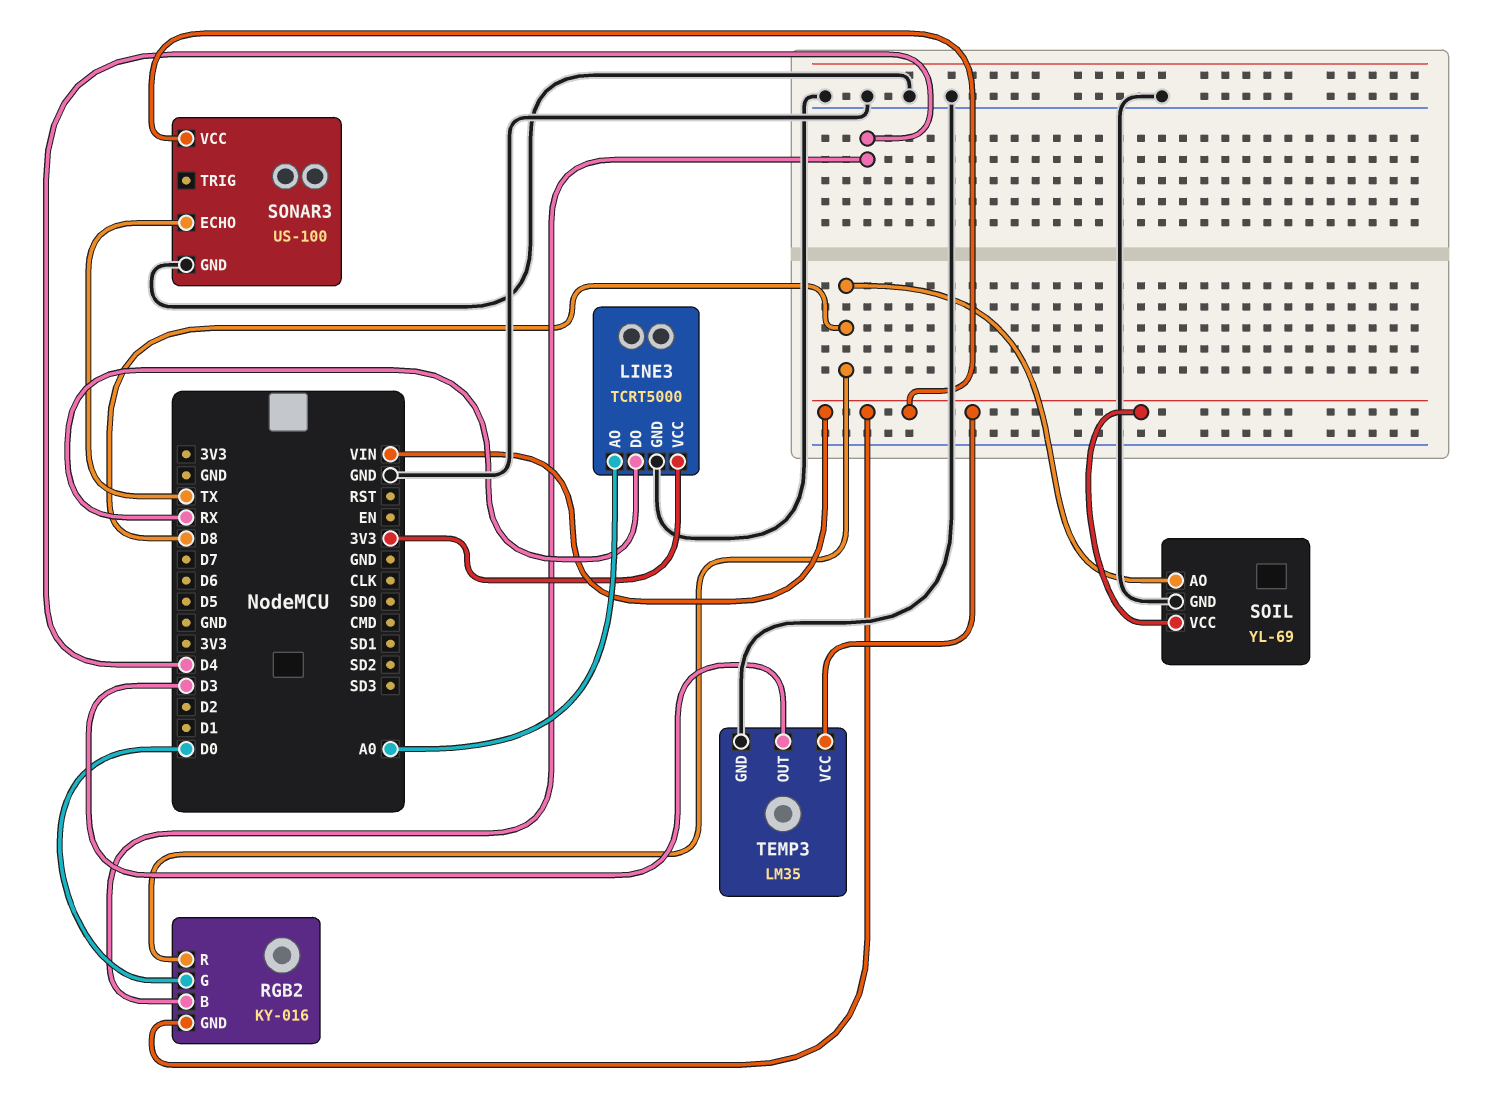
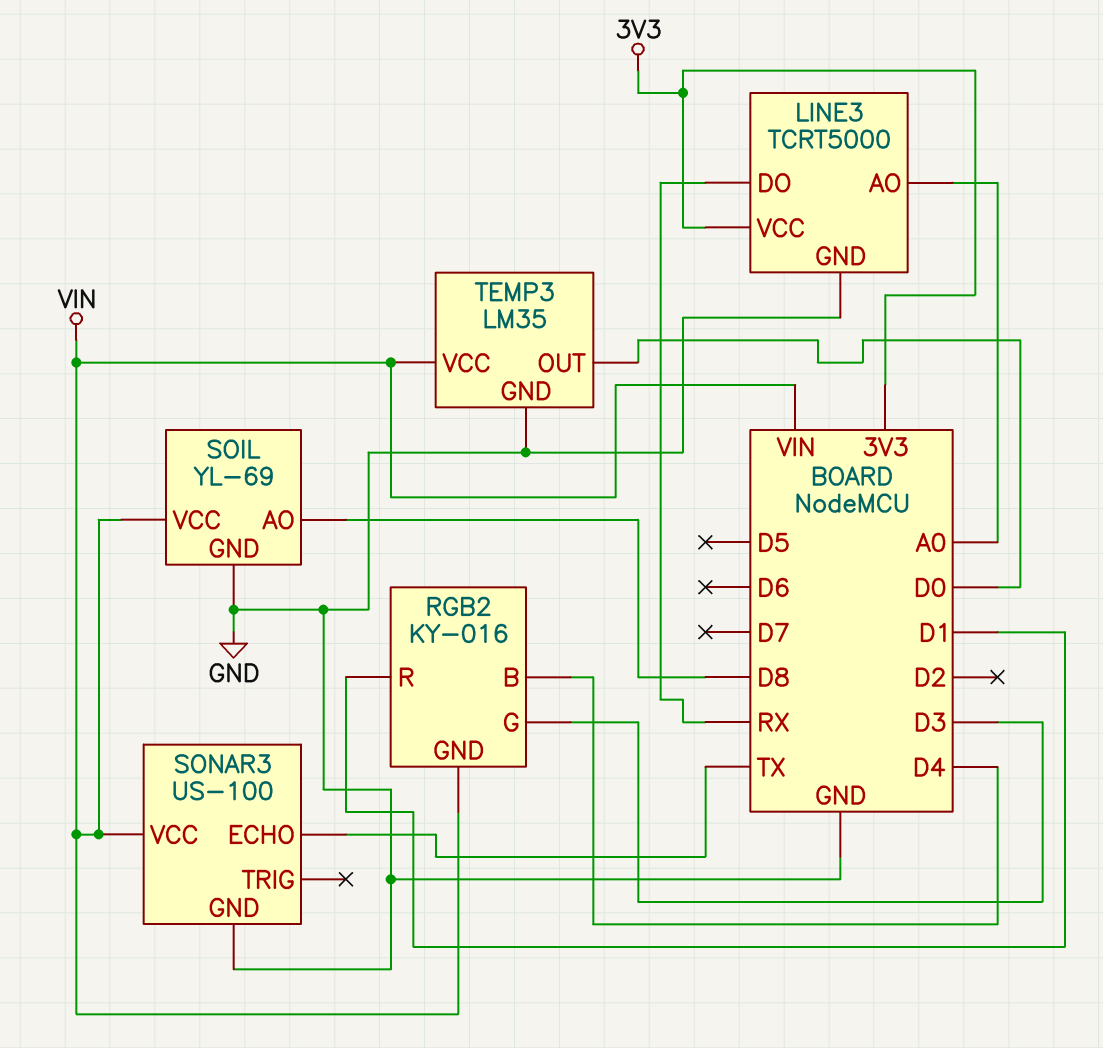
RGB2 pin G: D0 -> D3
RGB2 pin R: D8 -> D1
TEMP3 pin OUT: D3 -> D0

